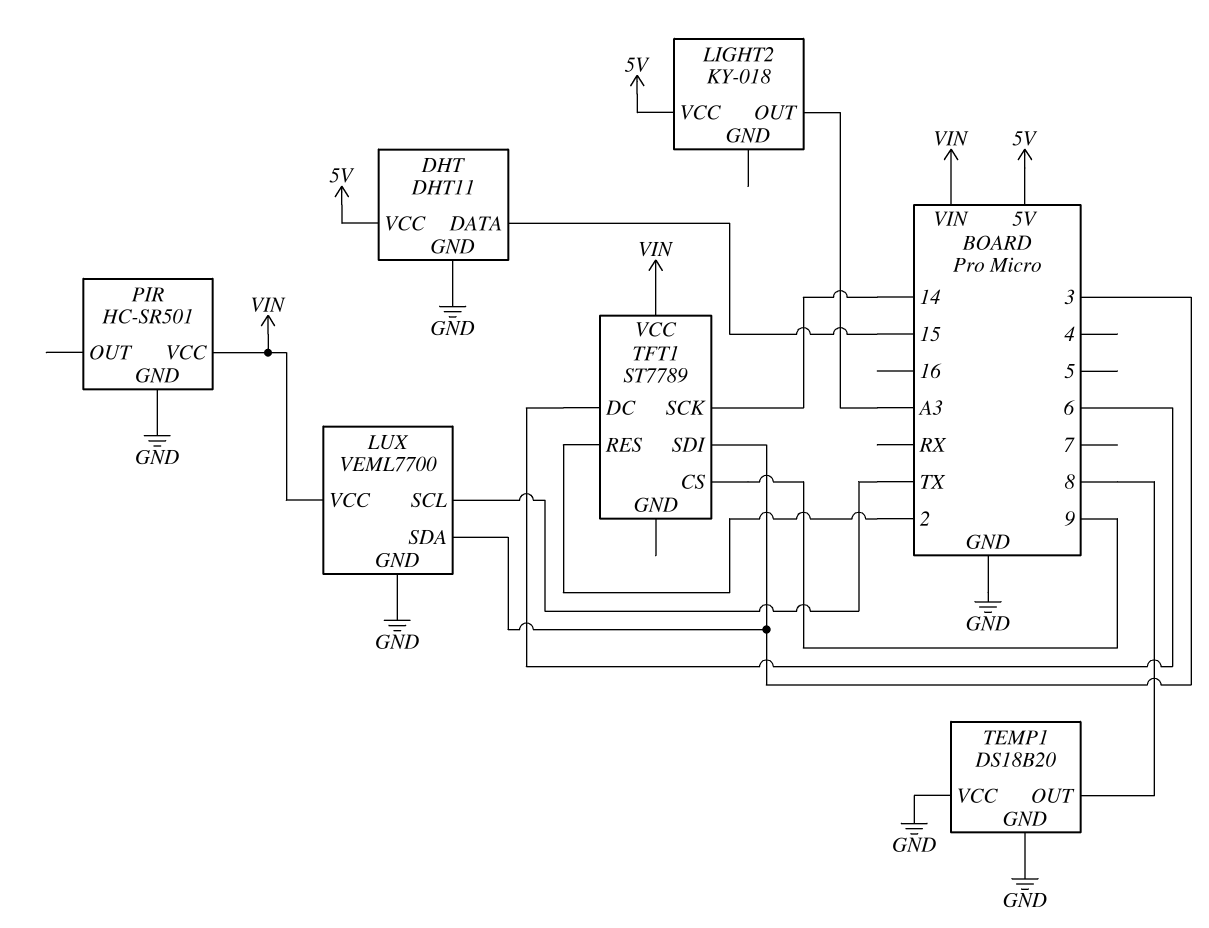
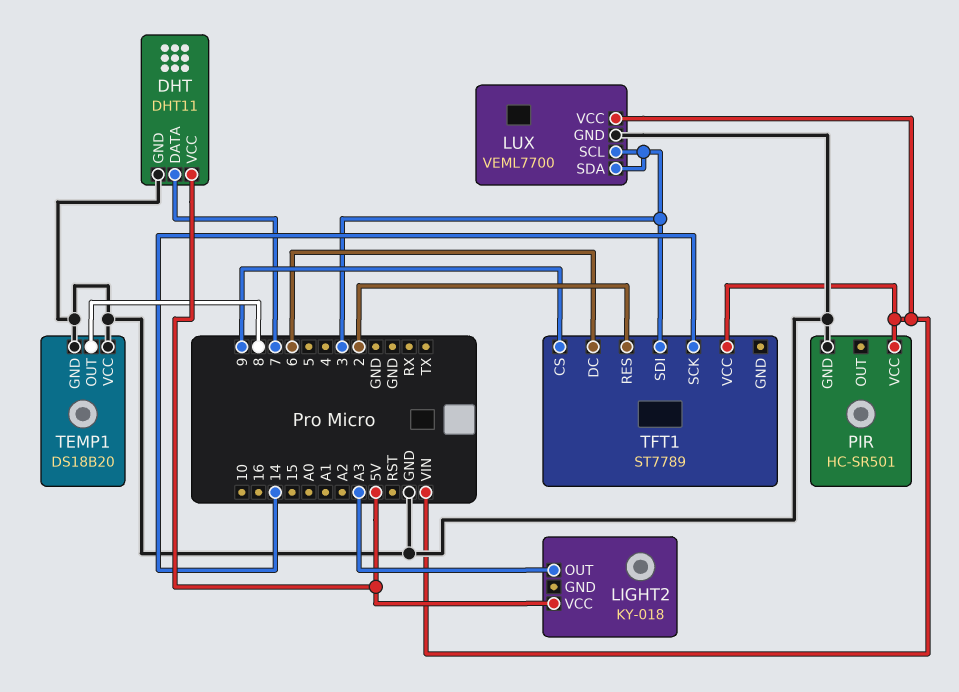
DHT pin DATA: 15 -> 7
LUX pin SCL: TX -> 3

